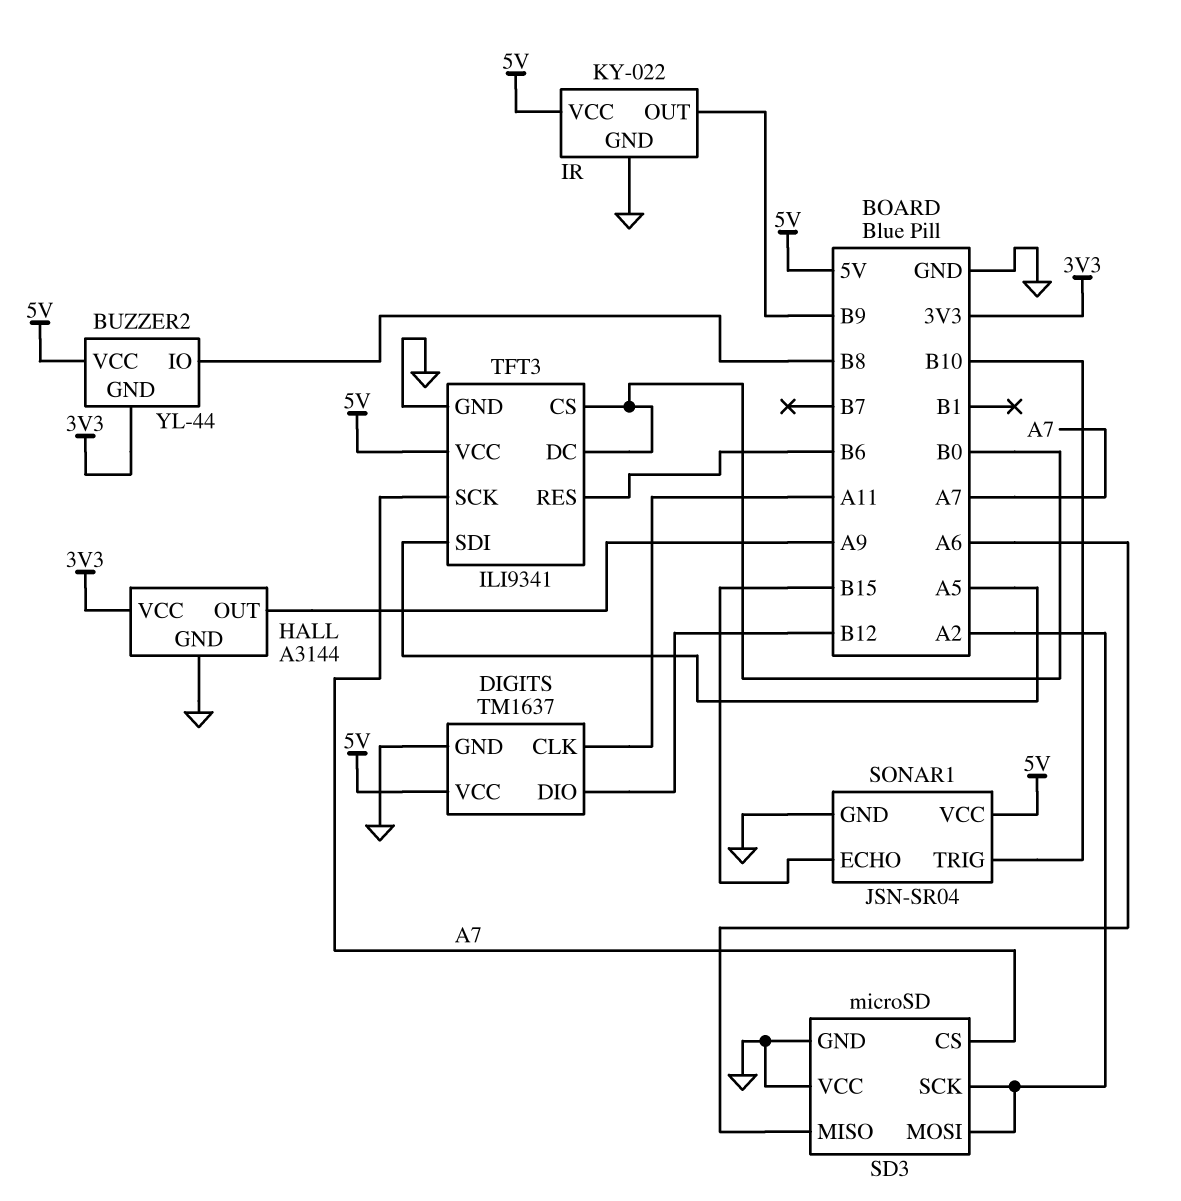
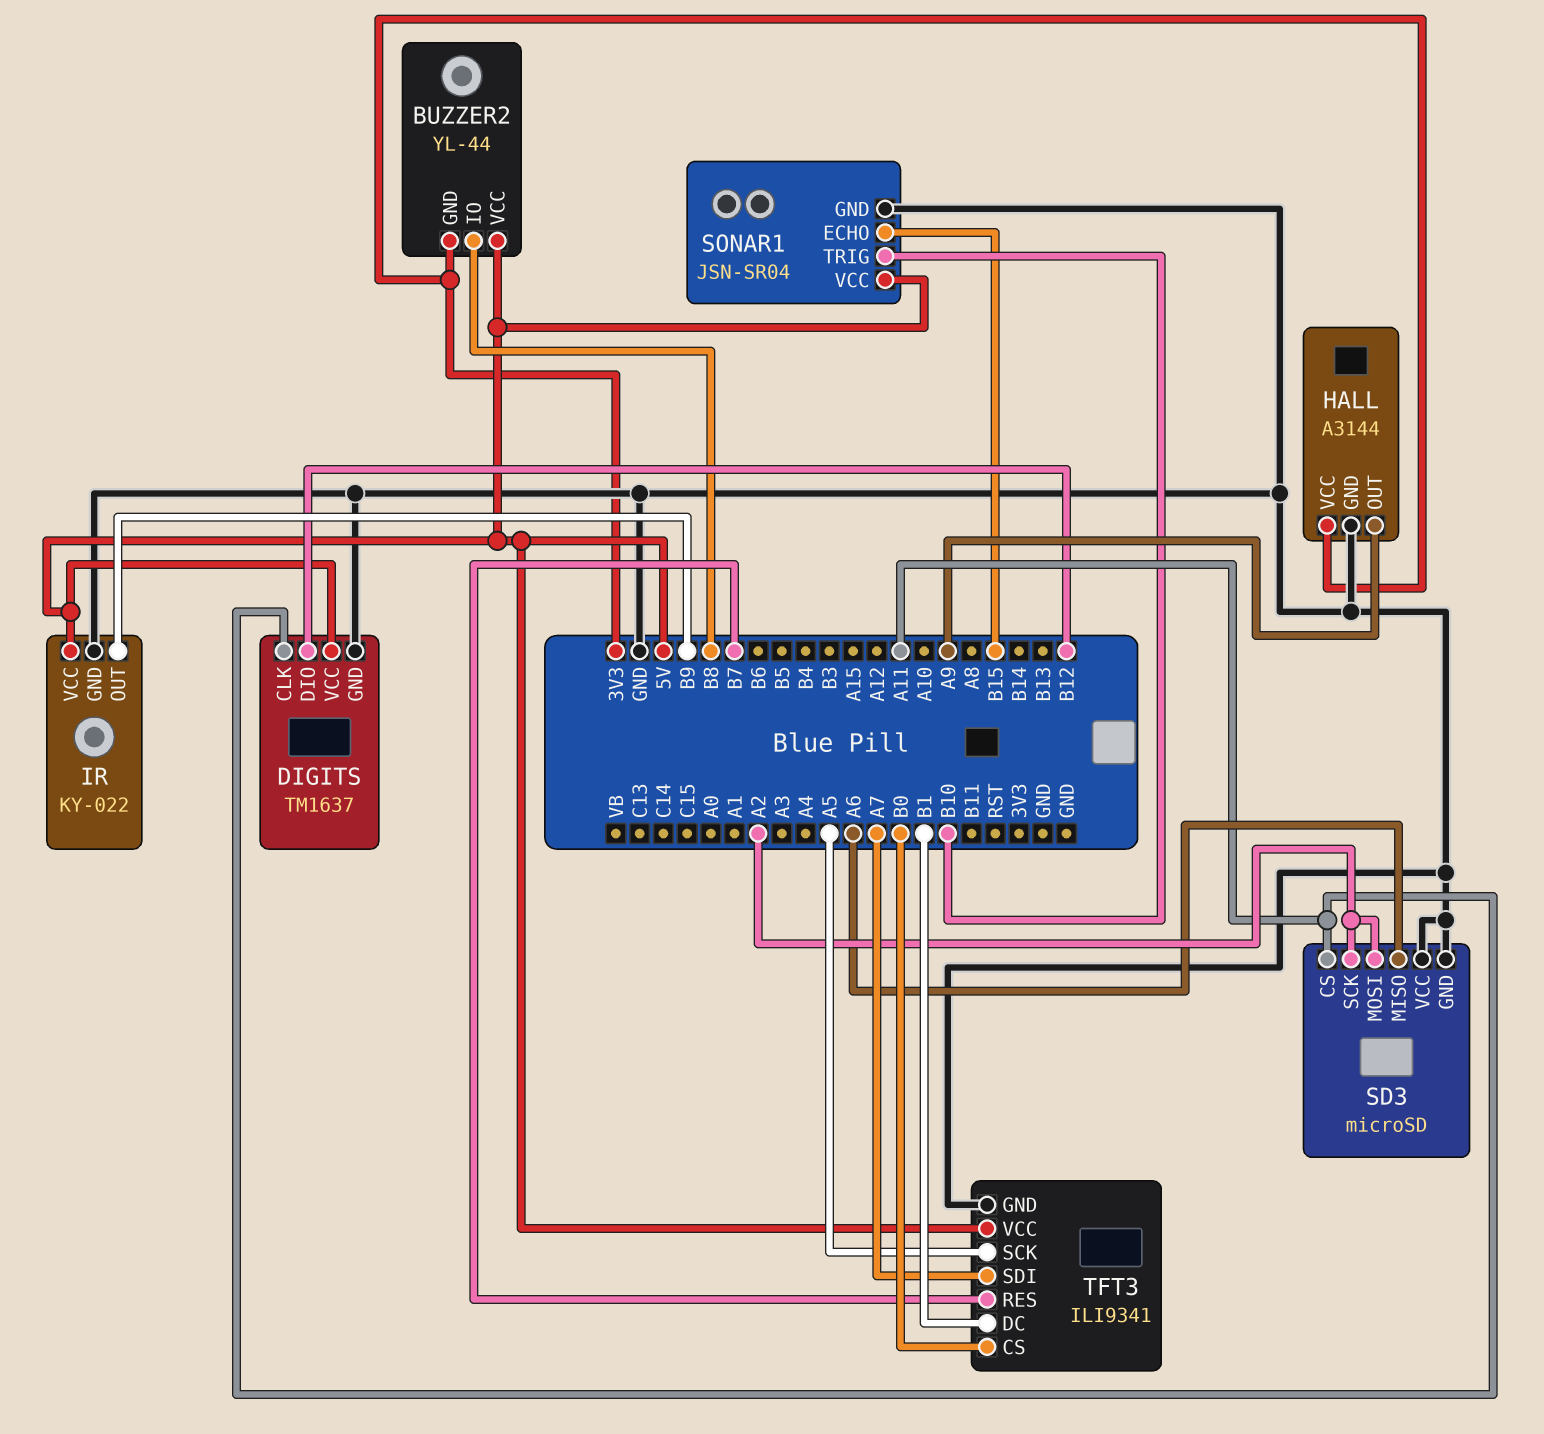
SD3 pin CS: A7 -> A11
TFT3 pin DC: B0 -> B1
TFT3 pin RES: B6 -> B7
TFT3 pin SCK: A7 -> A5
TFT3 pin SDI: A5 -> A7

